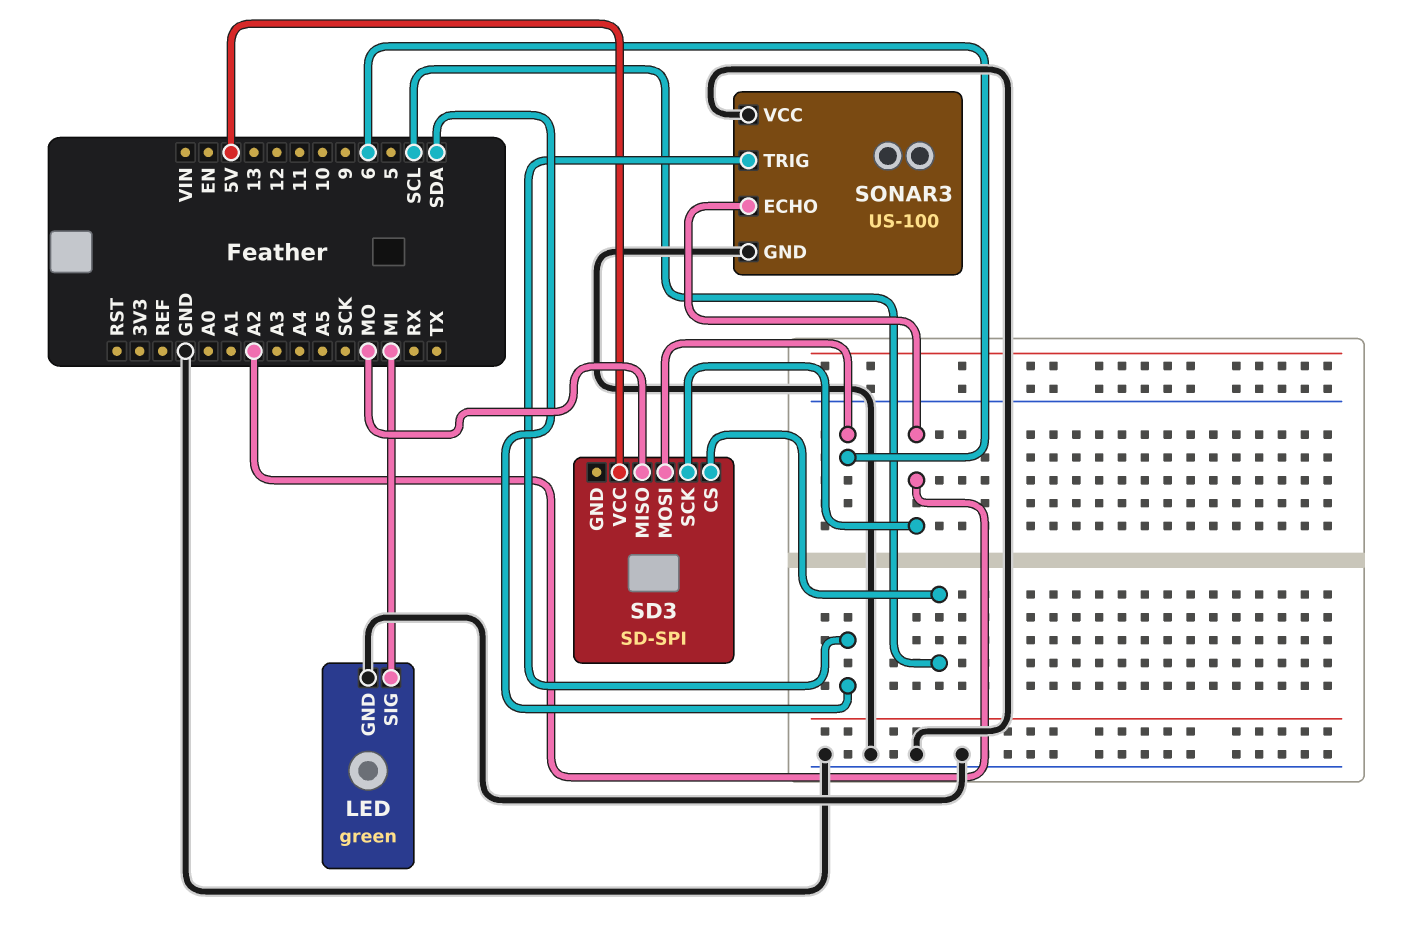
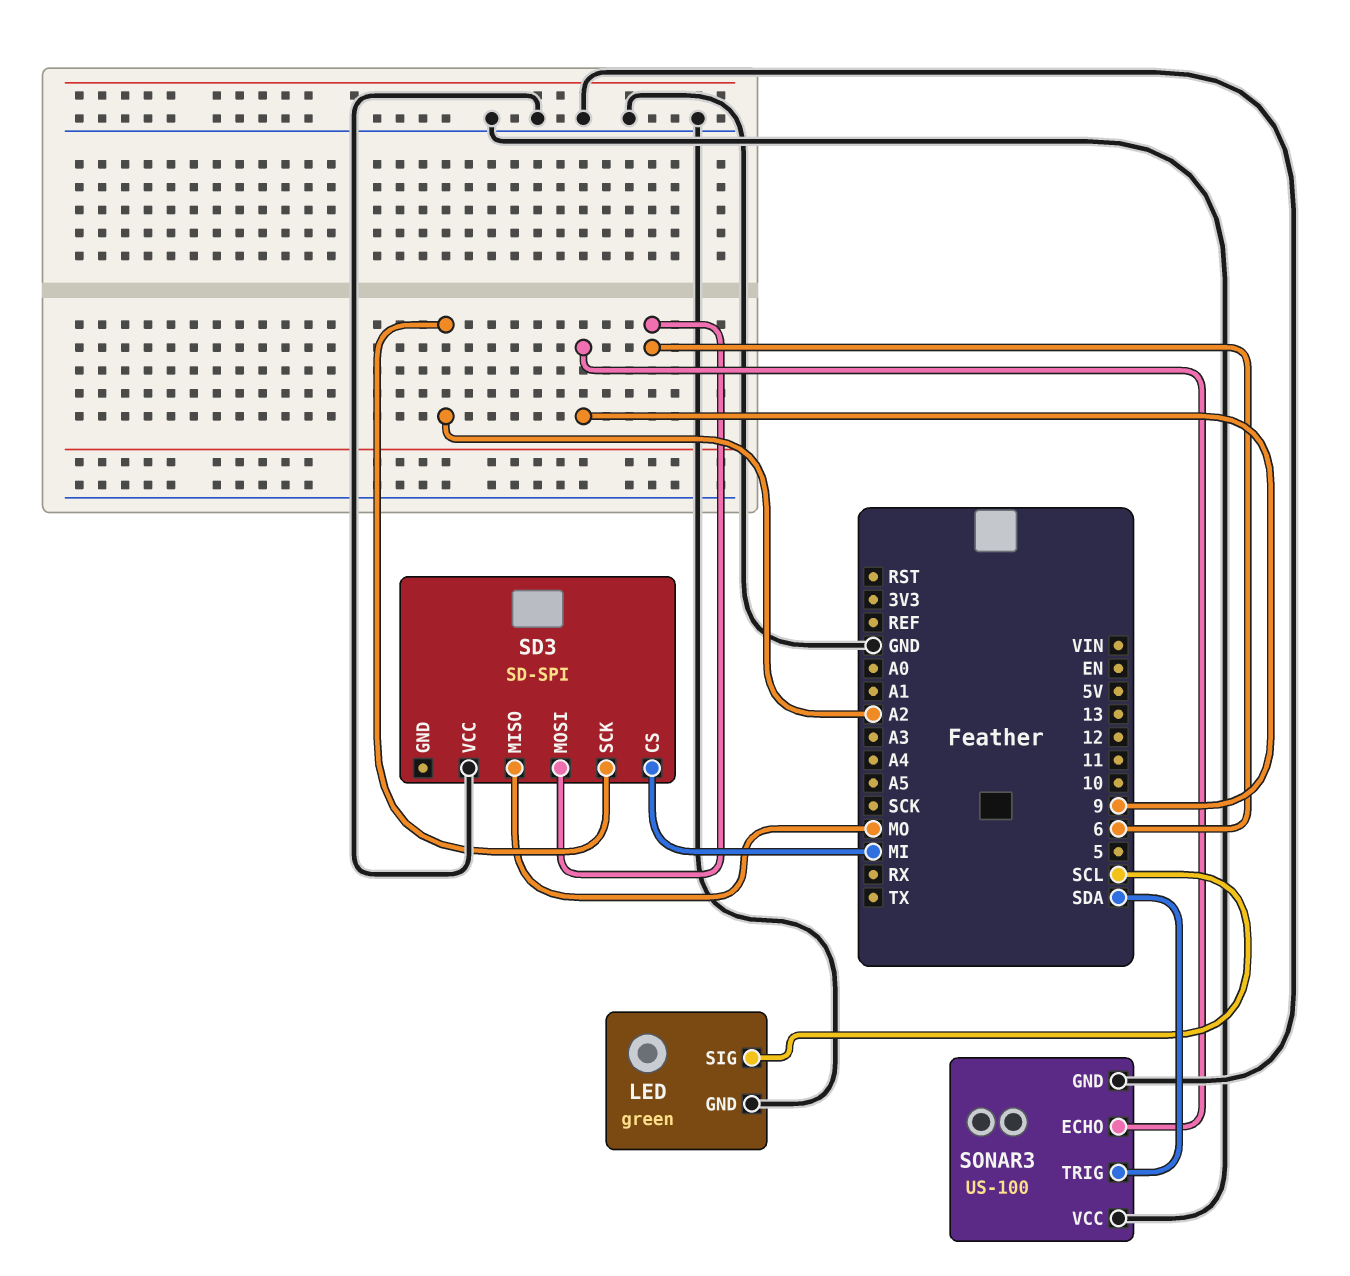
LED pin SIG: MI -> SCL
SD3 pin CS: SCL -> MI
SD3 pin VCC: 5V -> GND
SONAR3 pin ECHO: A2 -> 9

